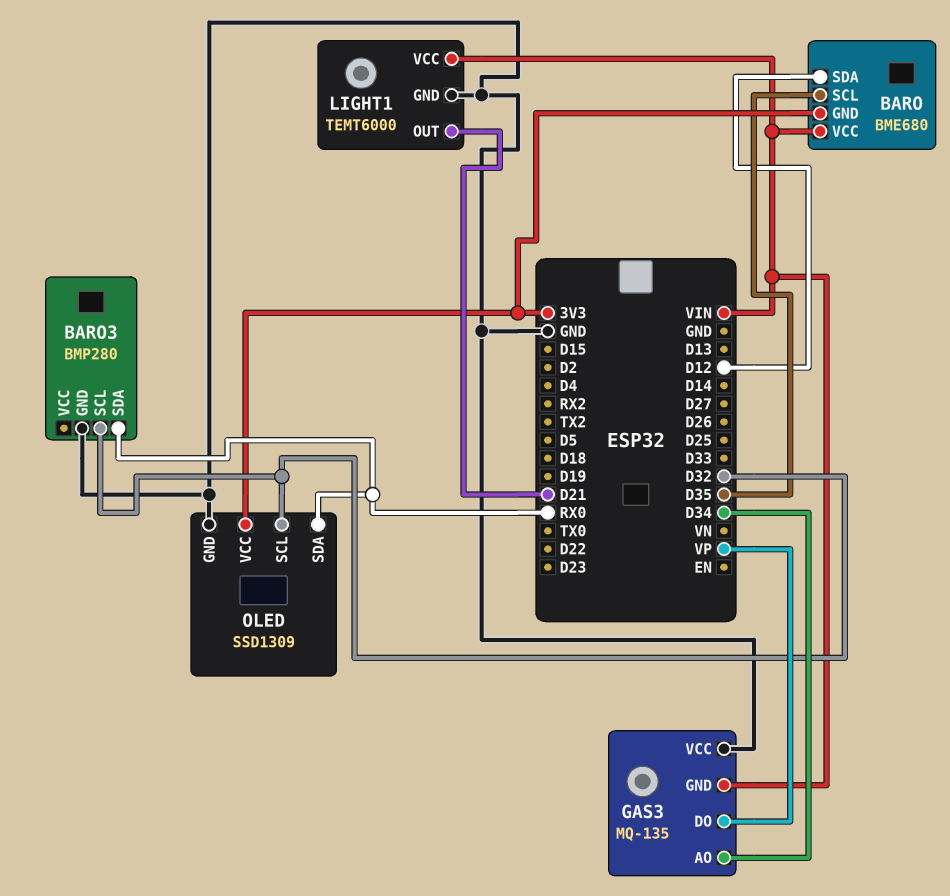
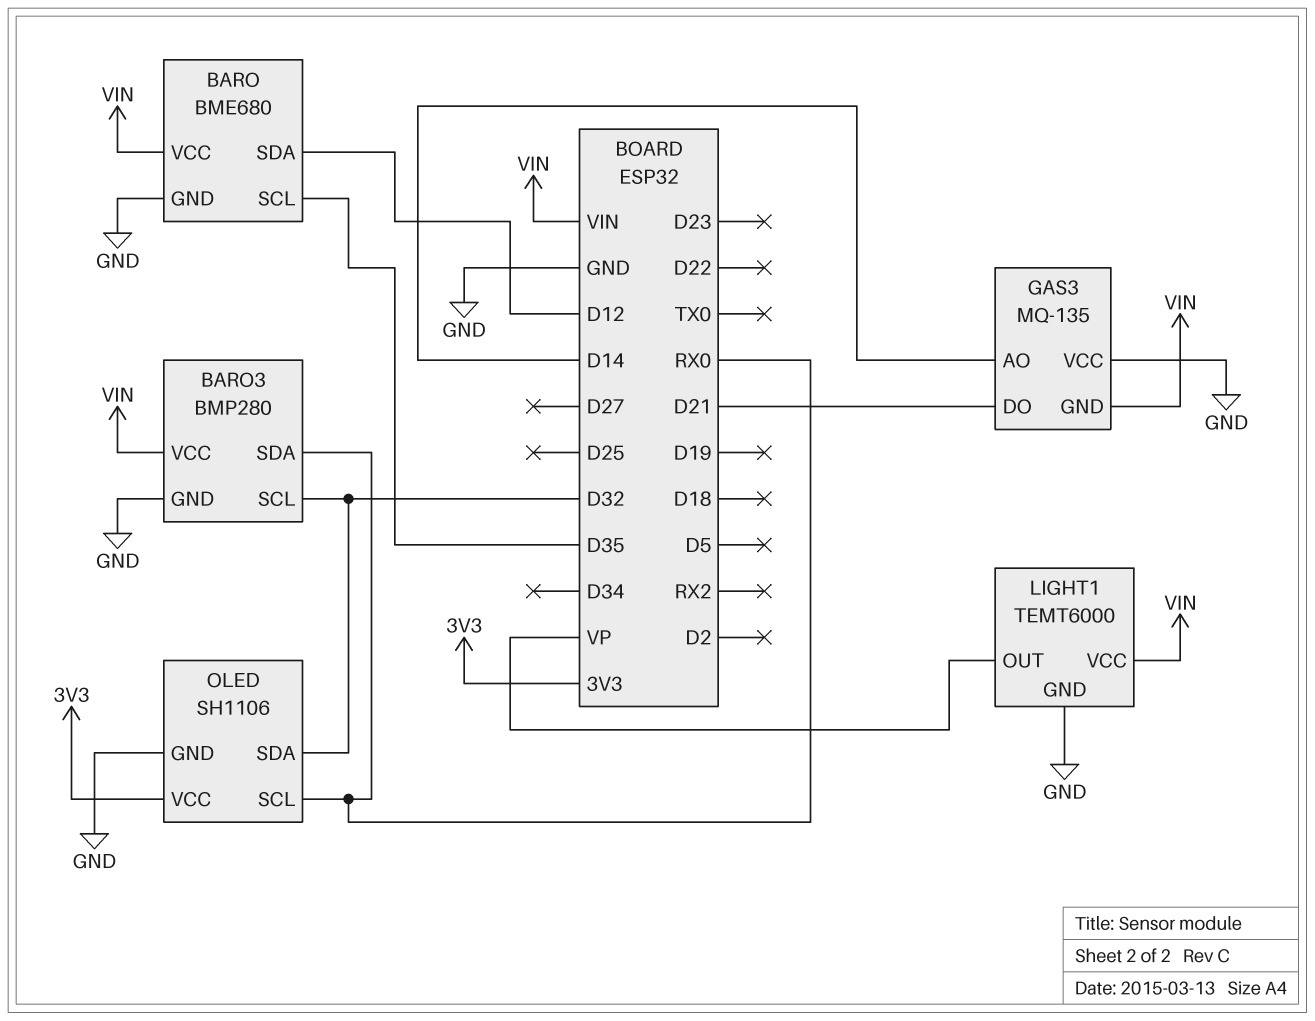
BARO pin GND: 3V3 -> GND
BARO3 pin VCC: none -> VIN
GAS3 pin AO: D34 -> D14
GAS3 pin DO: VP -> D21
LIGHT1 pin OUT: D21 -> VP
OLED: SSD1309 -> SH1106
OLED pin SCL: D32 -> RX0
OLED pin SDA: RX0 -> D32

